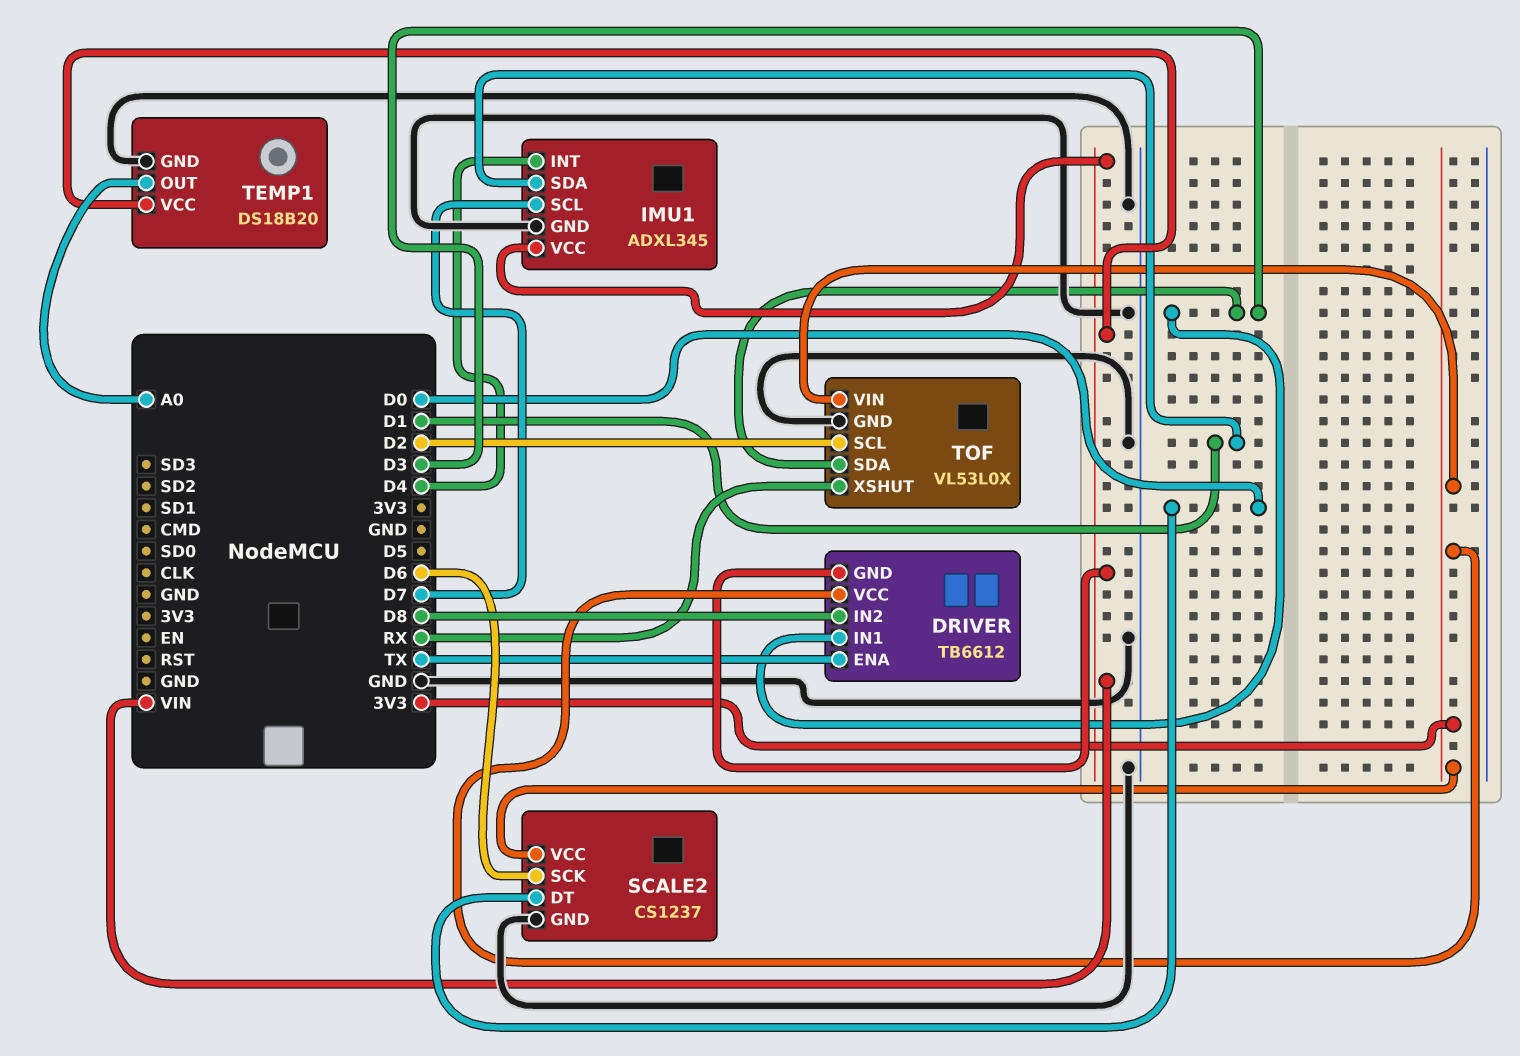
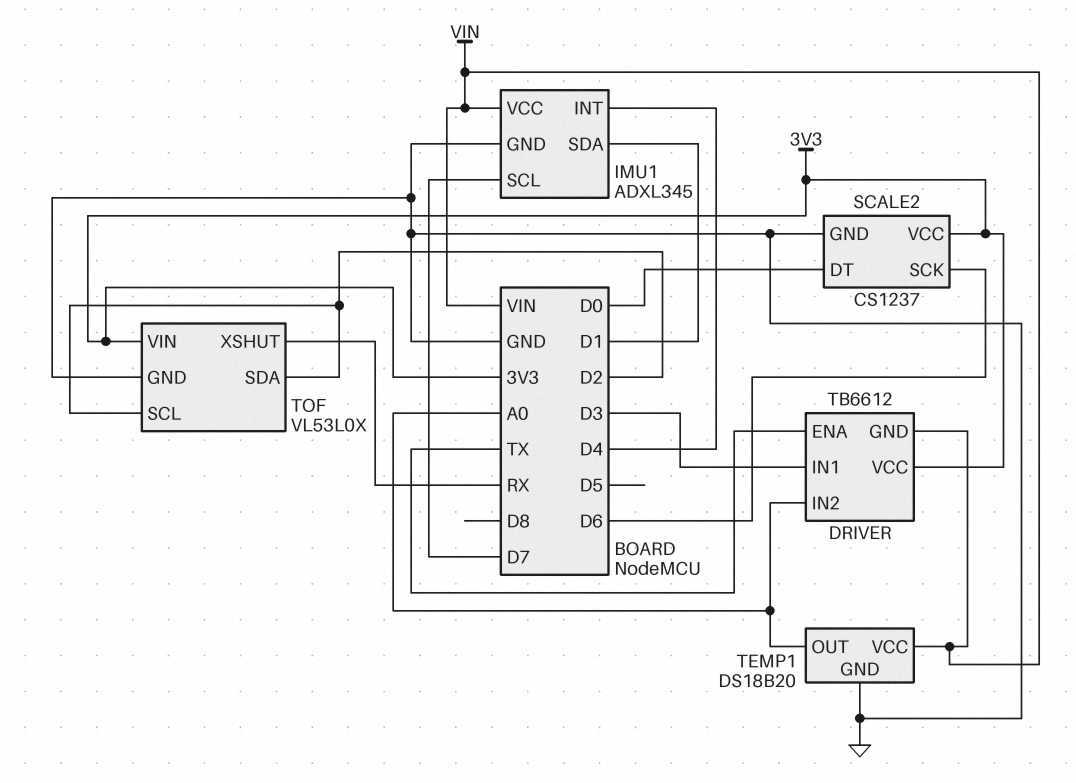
DRIVER pin IN2: D8 -> A0
TOF pin SDA: D3 -> D2

